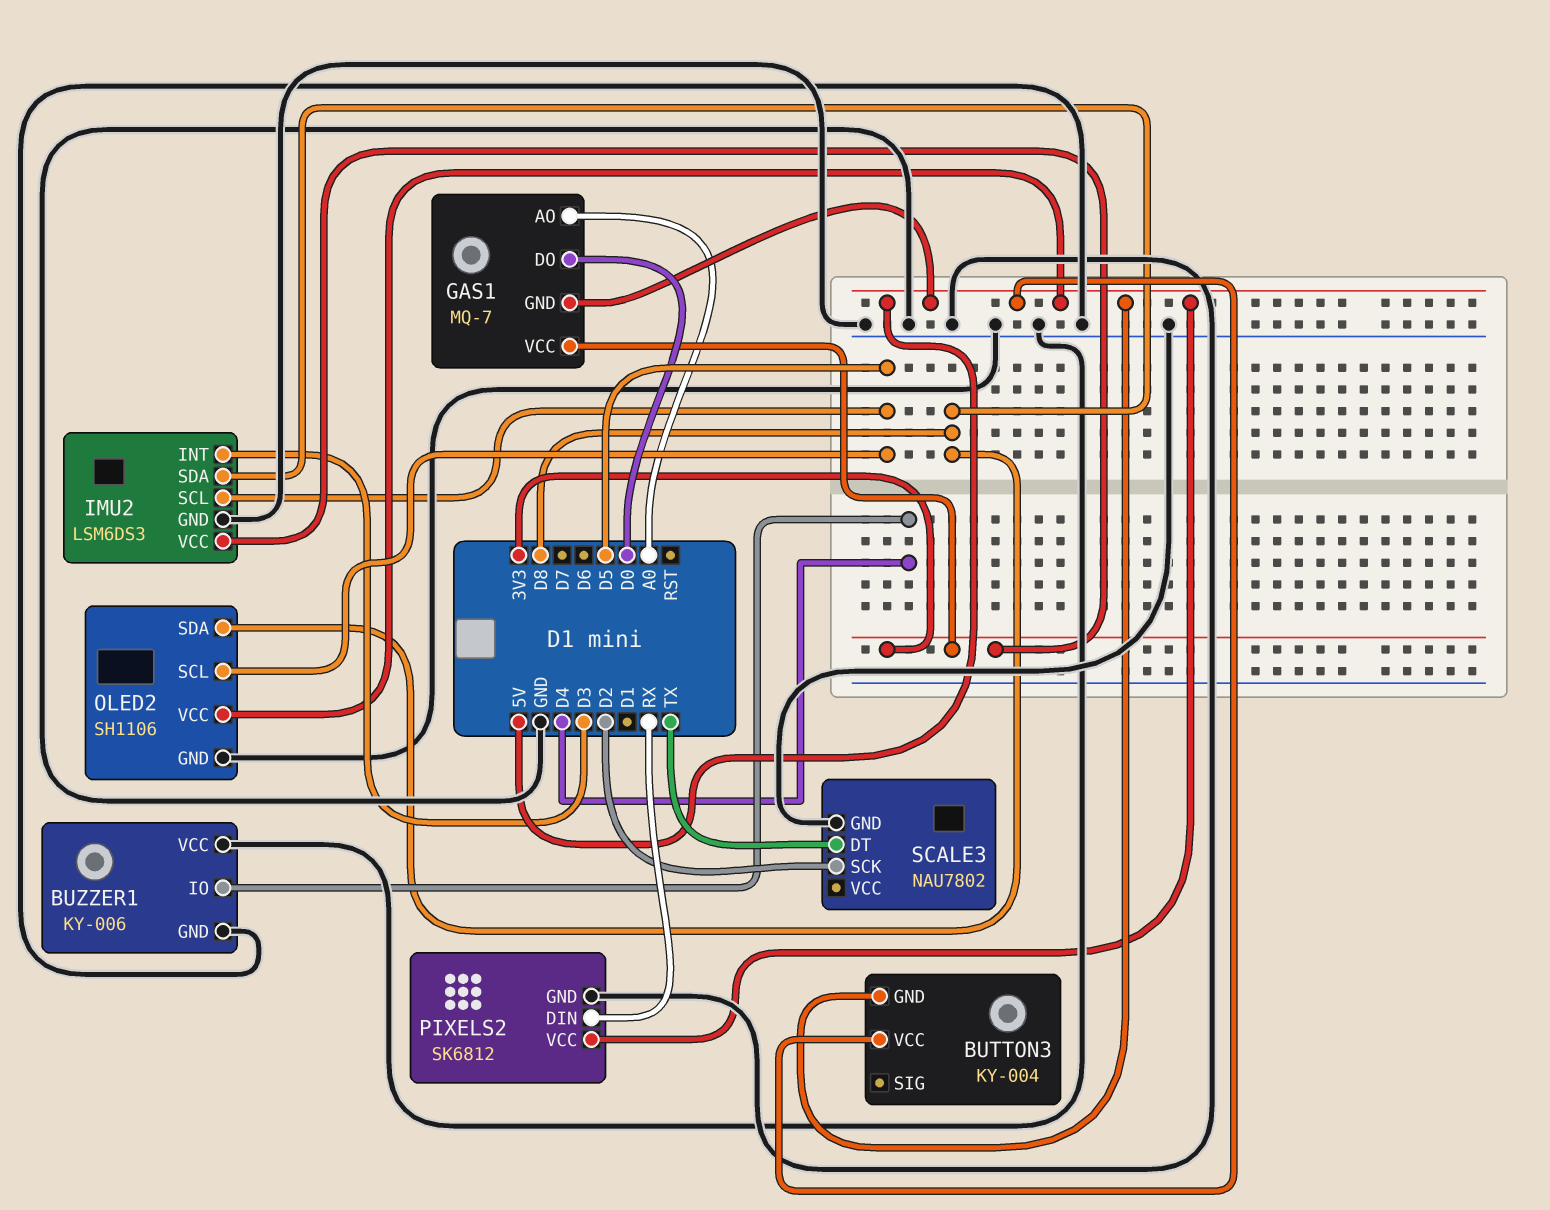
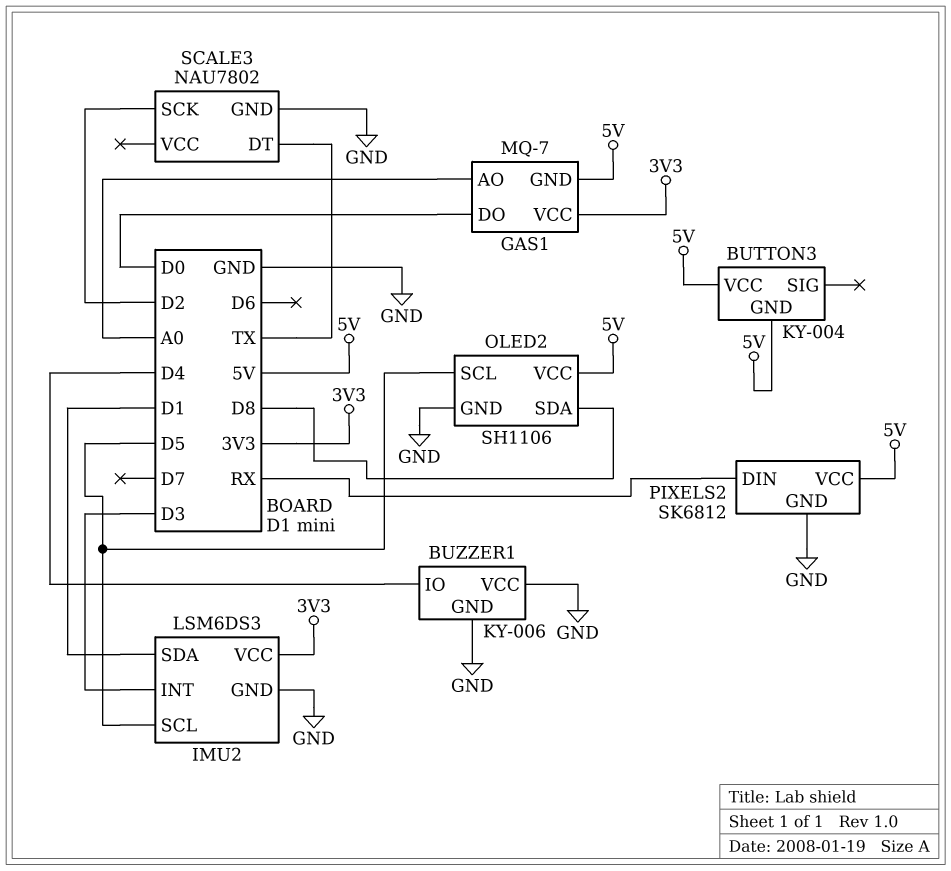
IMU2 pin SDA: D8 -> D1

